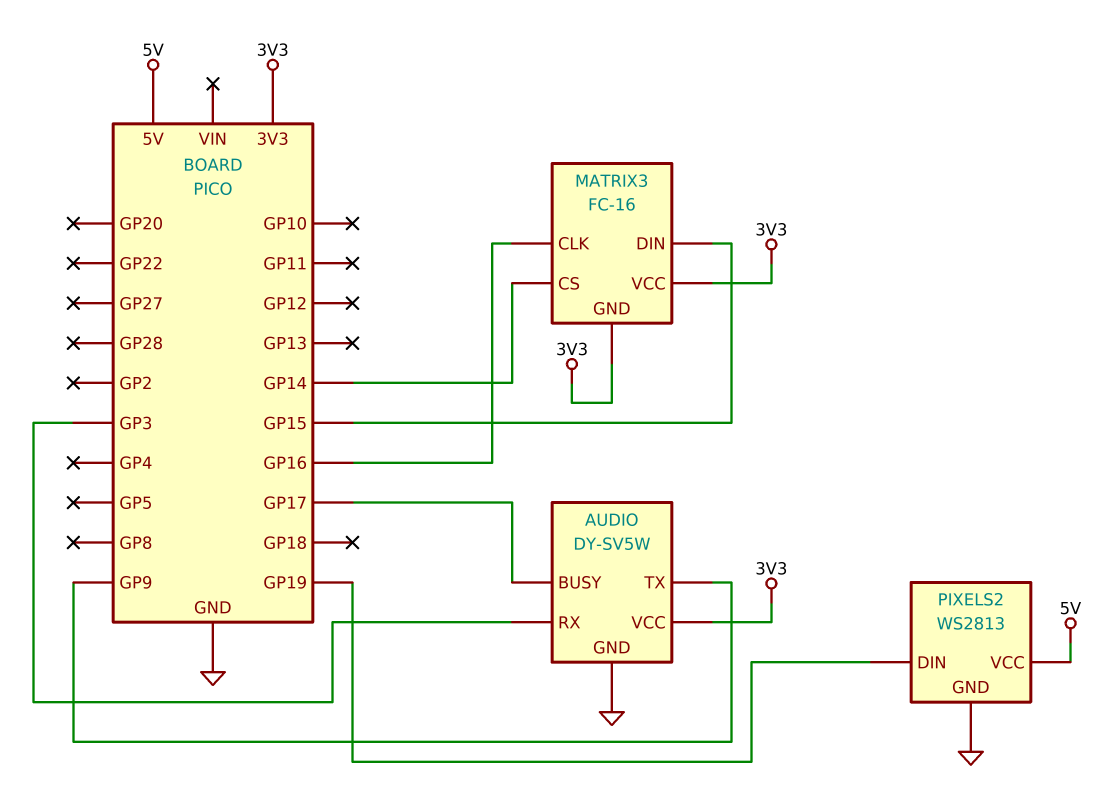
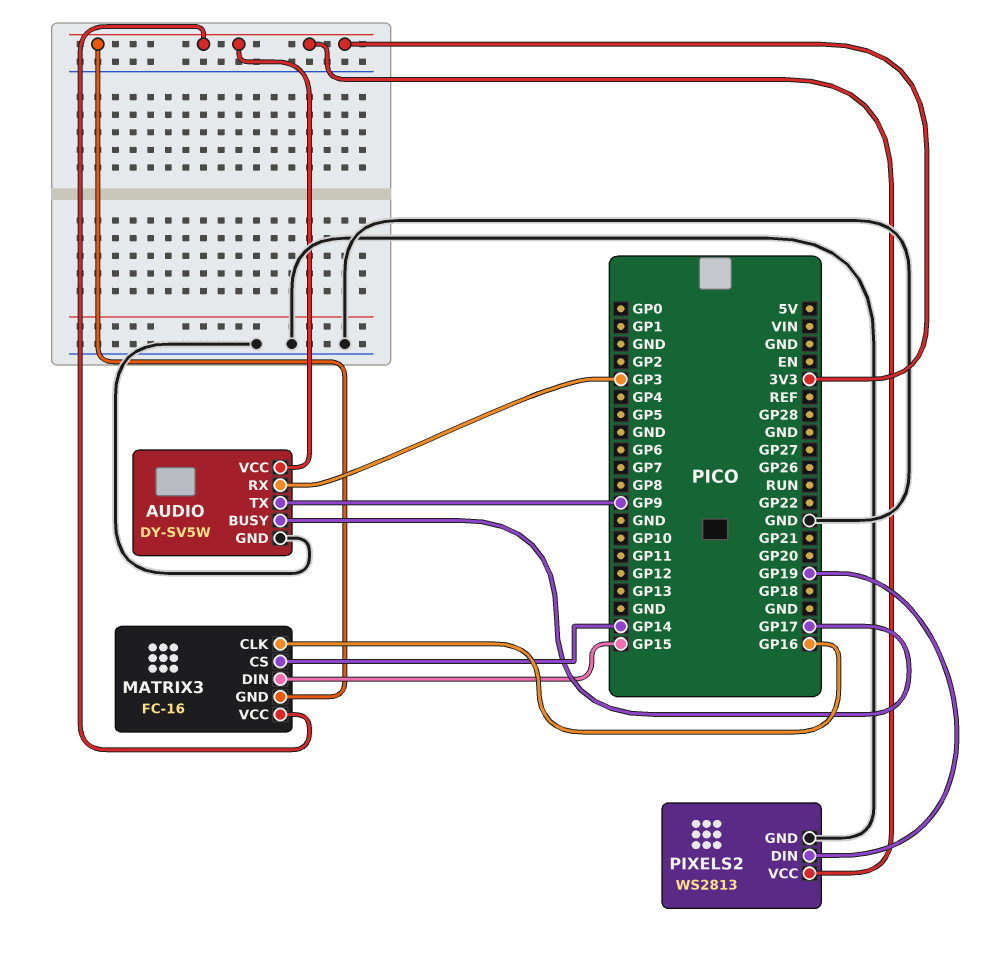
PIXELS2 pin VCC: 5V -> 3V3

